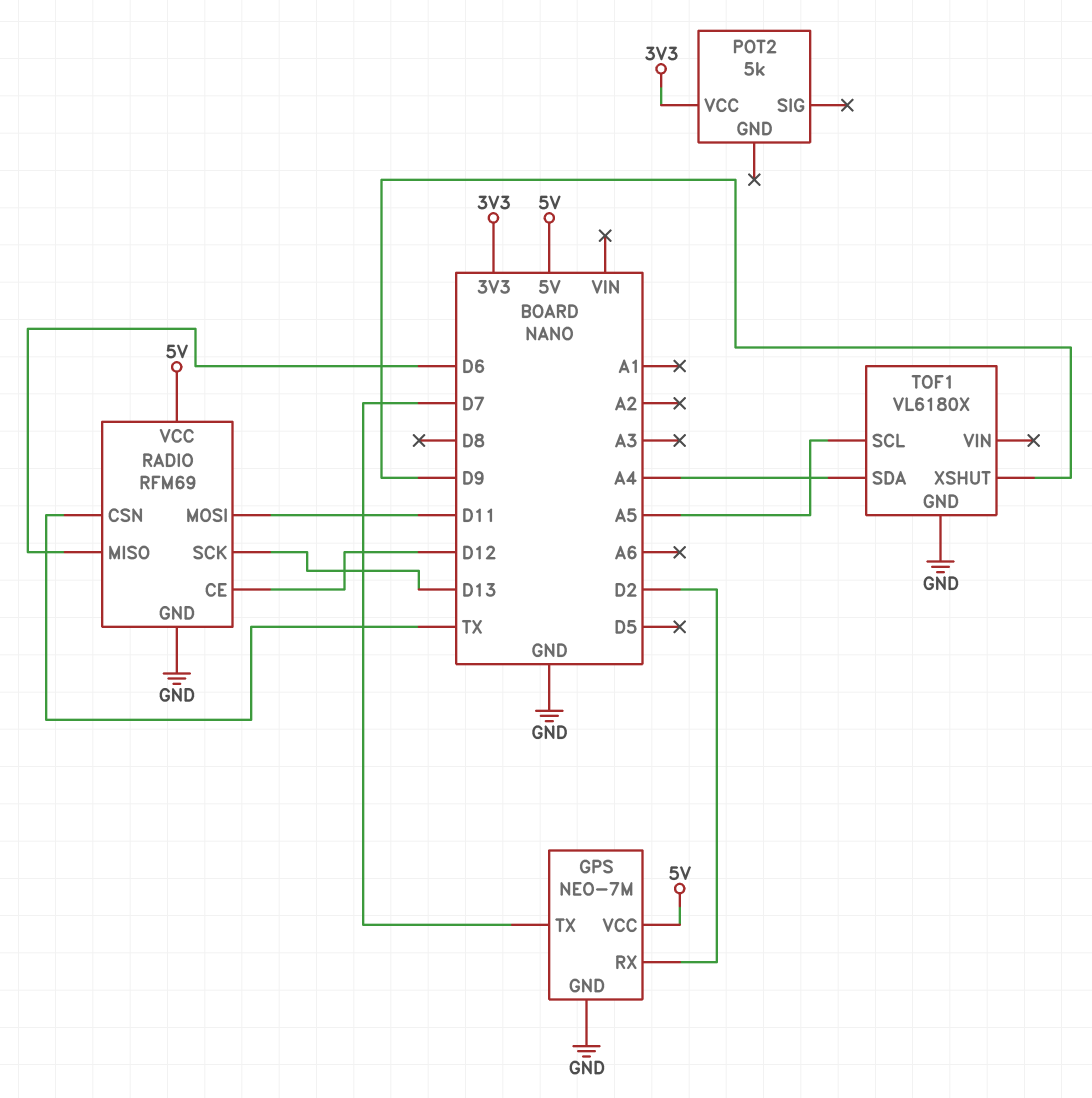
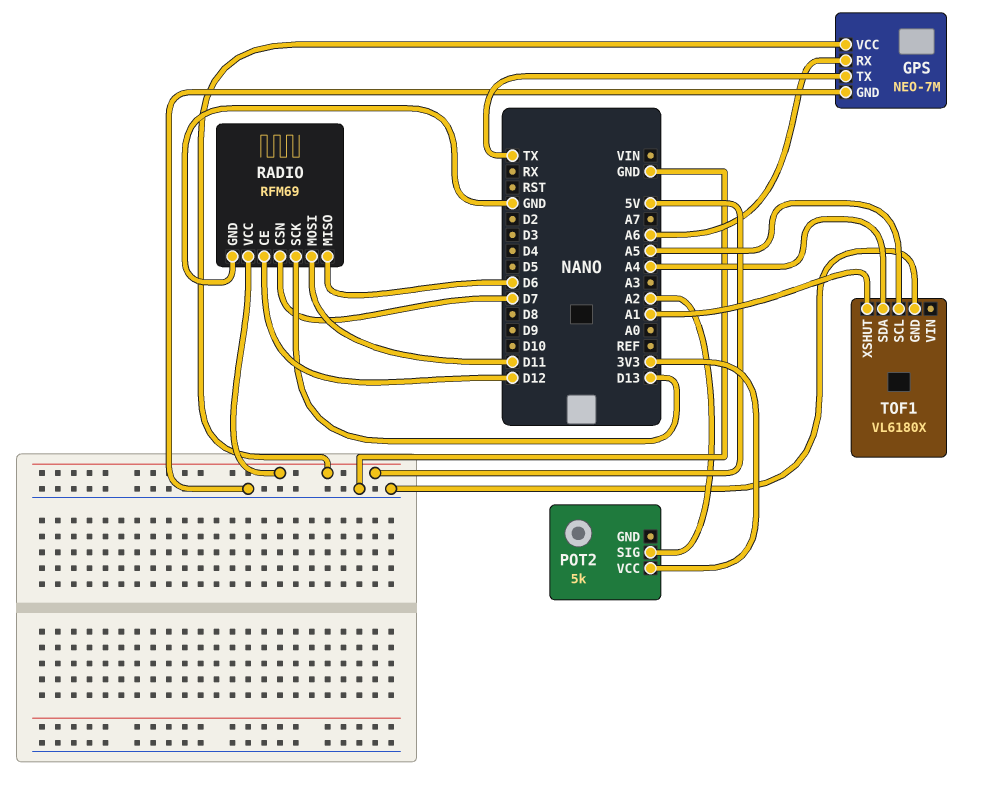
GPS pin RX: D2 -> A6
GPS pin TX: D7 -> TX
POT2 pin SIG: none -> A2
RADIO pin CSN: TX -> D7
TOF1 pin XSHUT: D9 -> A1

